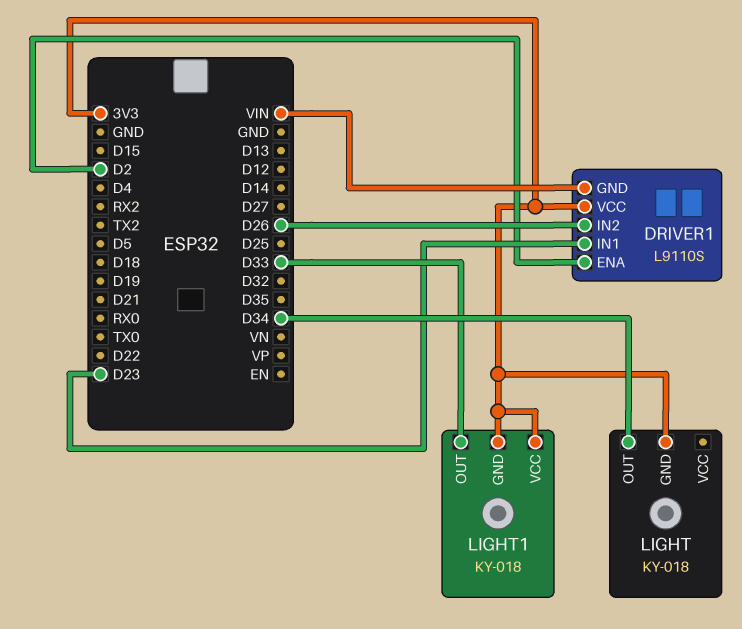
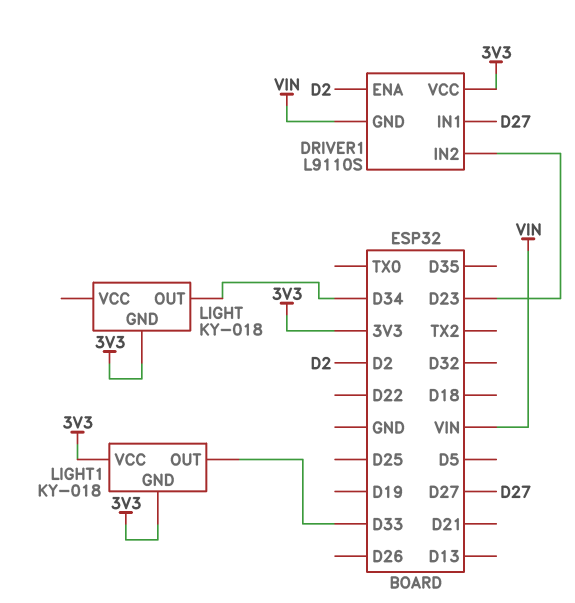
DRIVER1 pin IN1: D23 -> D27
DRIVER1 pin IN2: D26 -> D23

